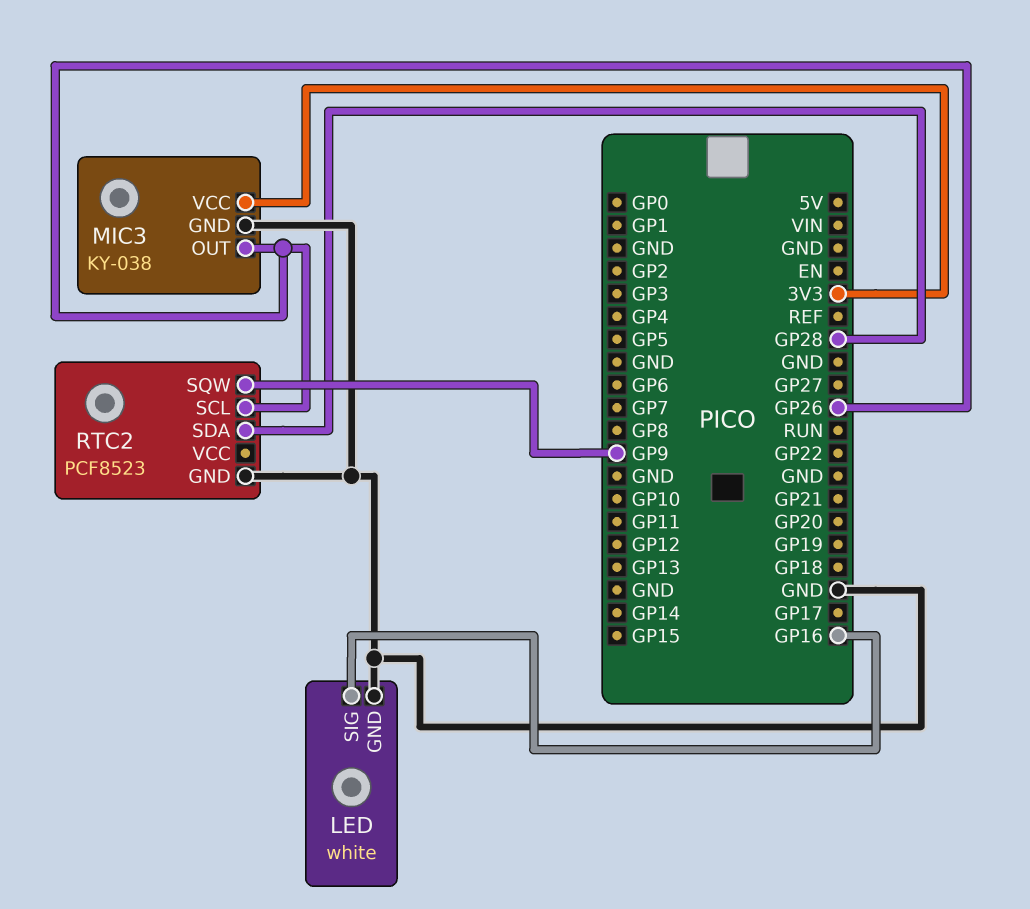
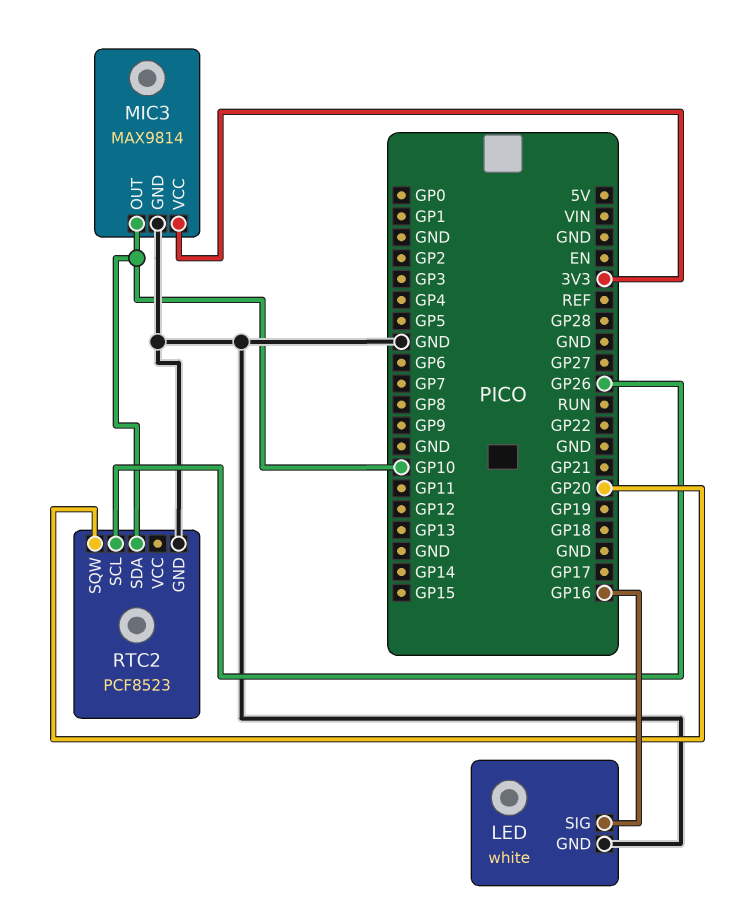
MIC3: KY-038 -> MAX9814
MIC3 pin OUT: GP26 -> GP10
RTC2 pin SDA: GP28 -> GP10
RTC2 pin SQW: GP9 -> GP20

